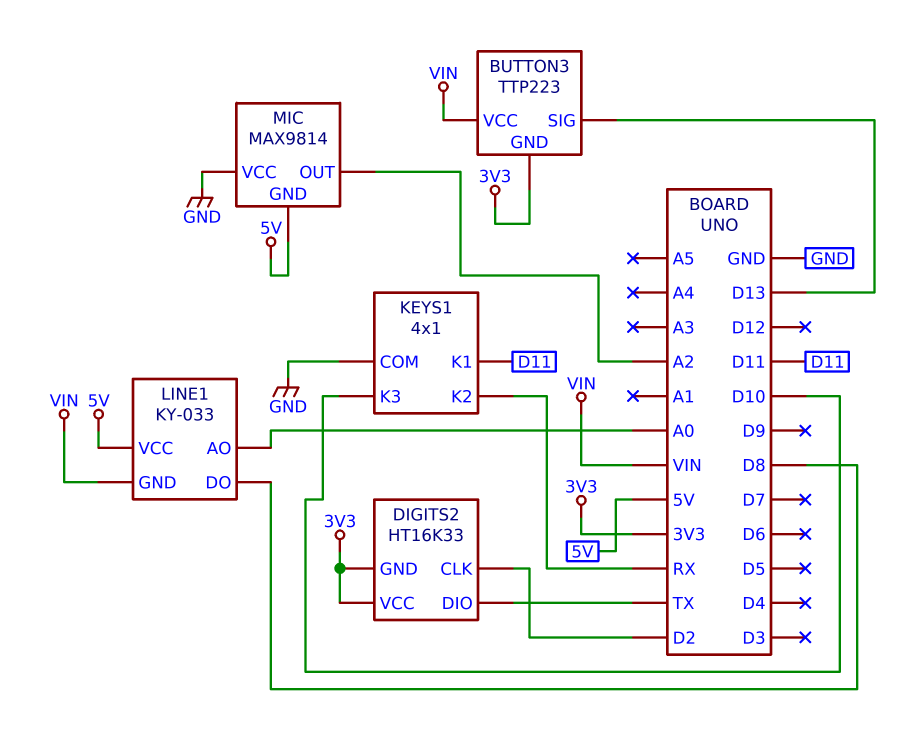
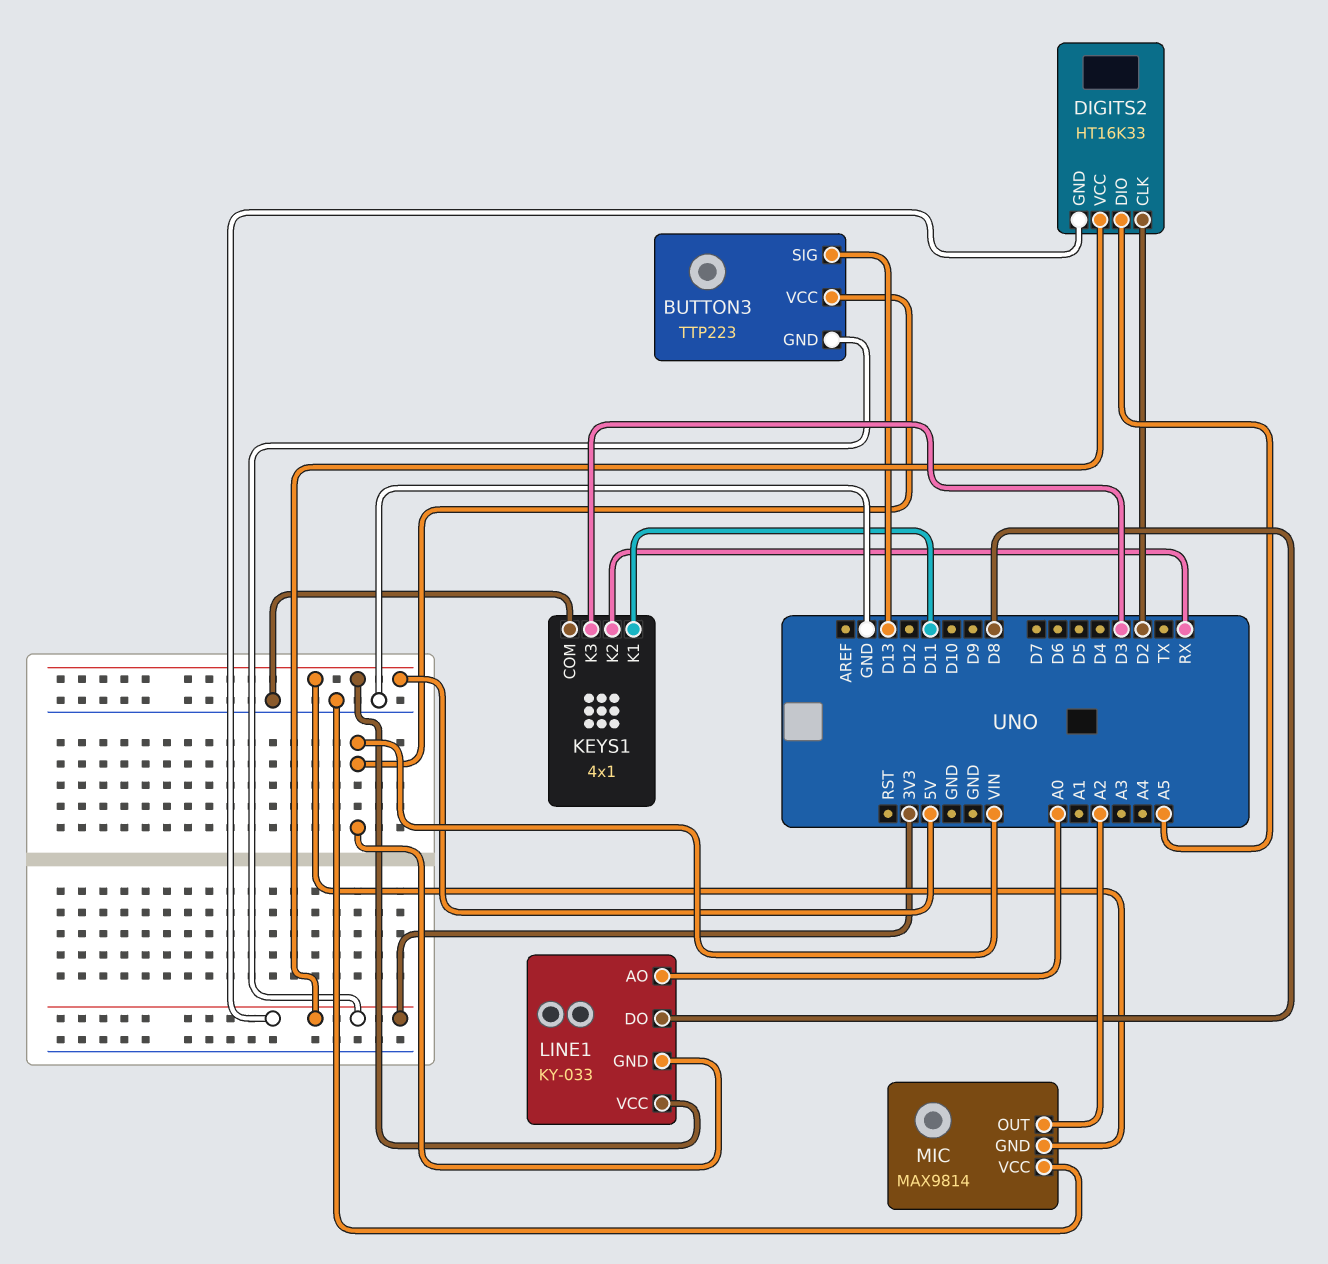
DIGITS2 pin DIO: TX -> A5
KEYS1 pin K3: D10 -> D3

